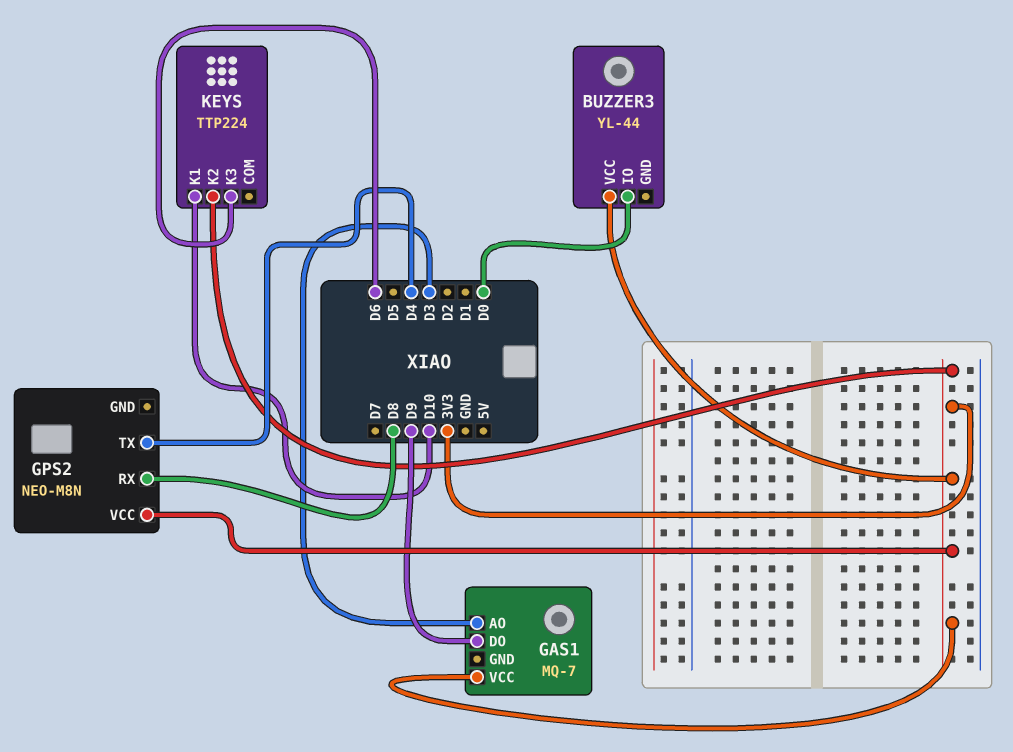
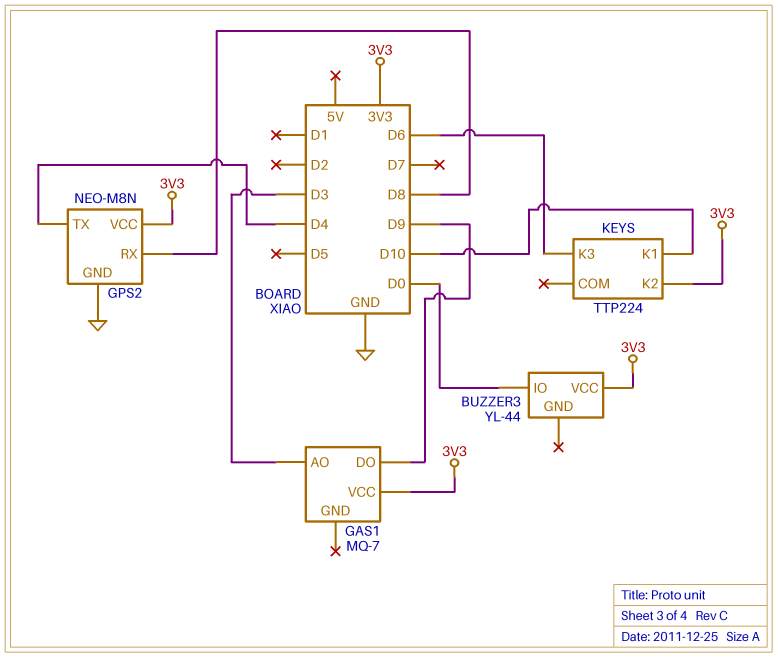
GPS2 pin GND: none -> GND

